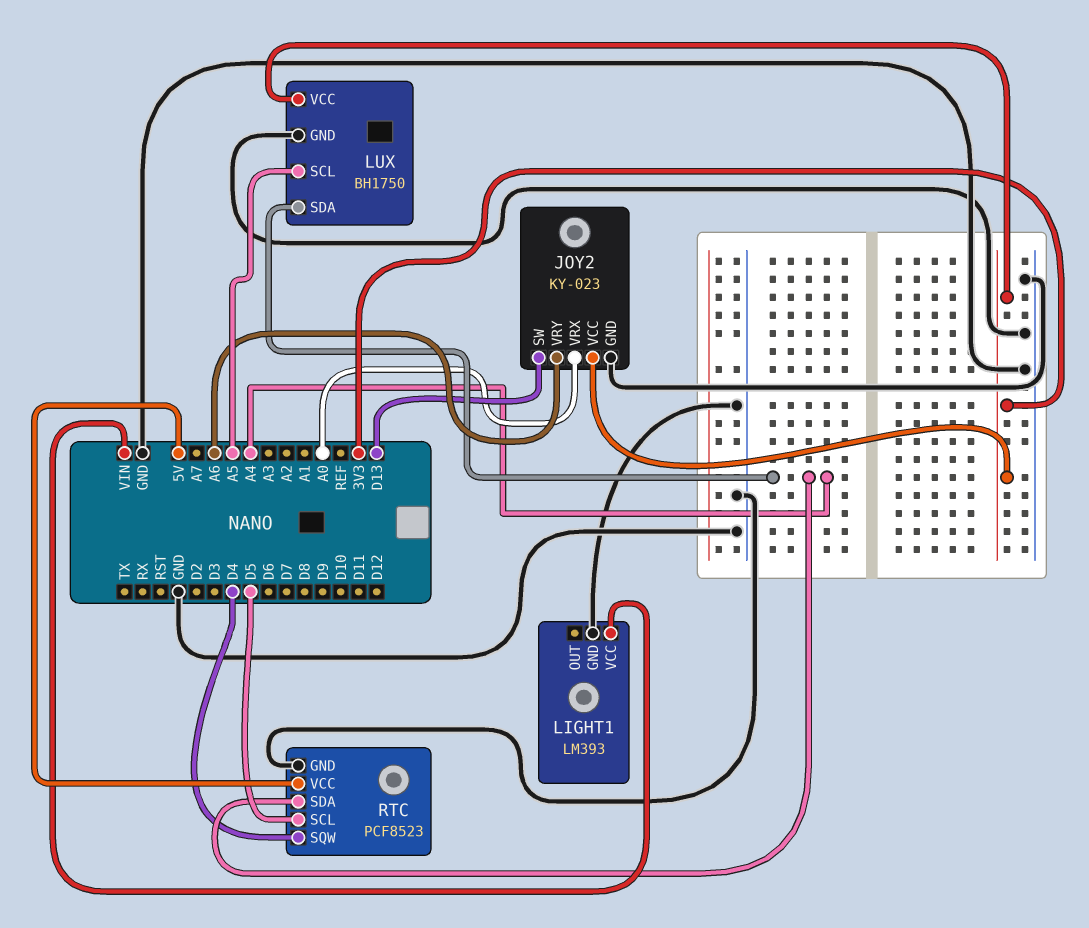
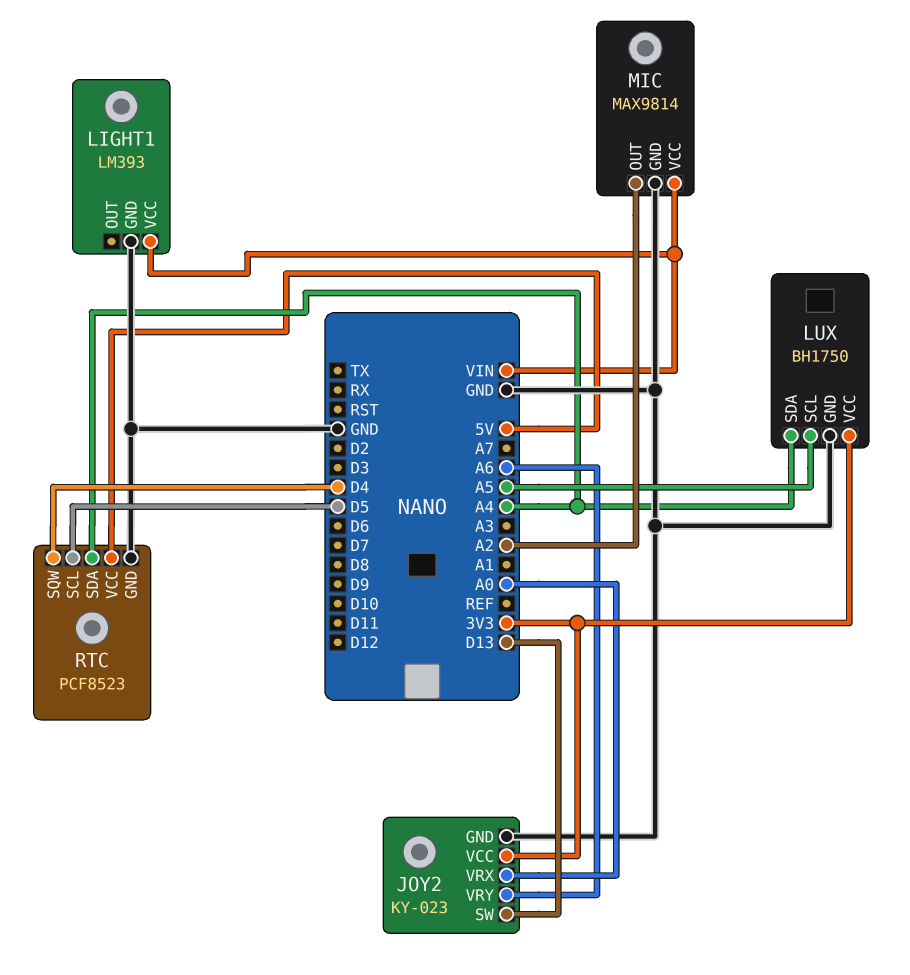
MIC: none -> MAX9814
MIC pin GND: none -> GND
MIC pin OUT: none -> A2
MIC pin VCC: none -> VIN

